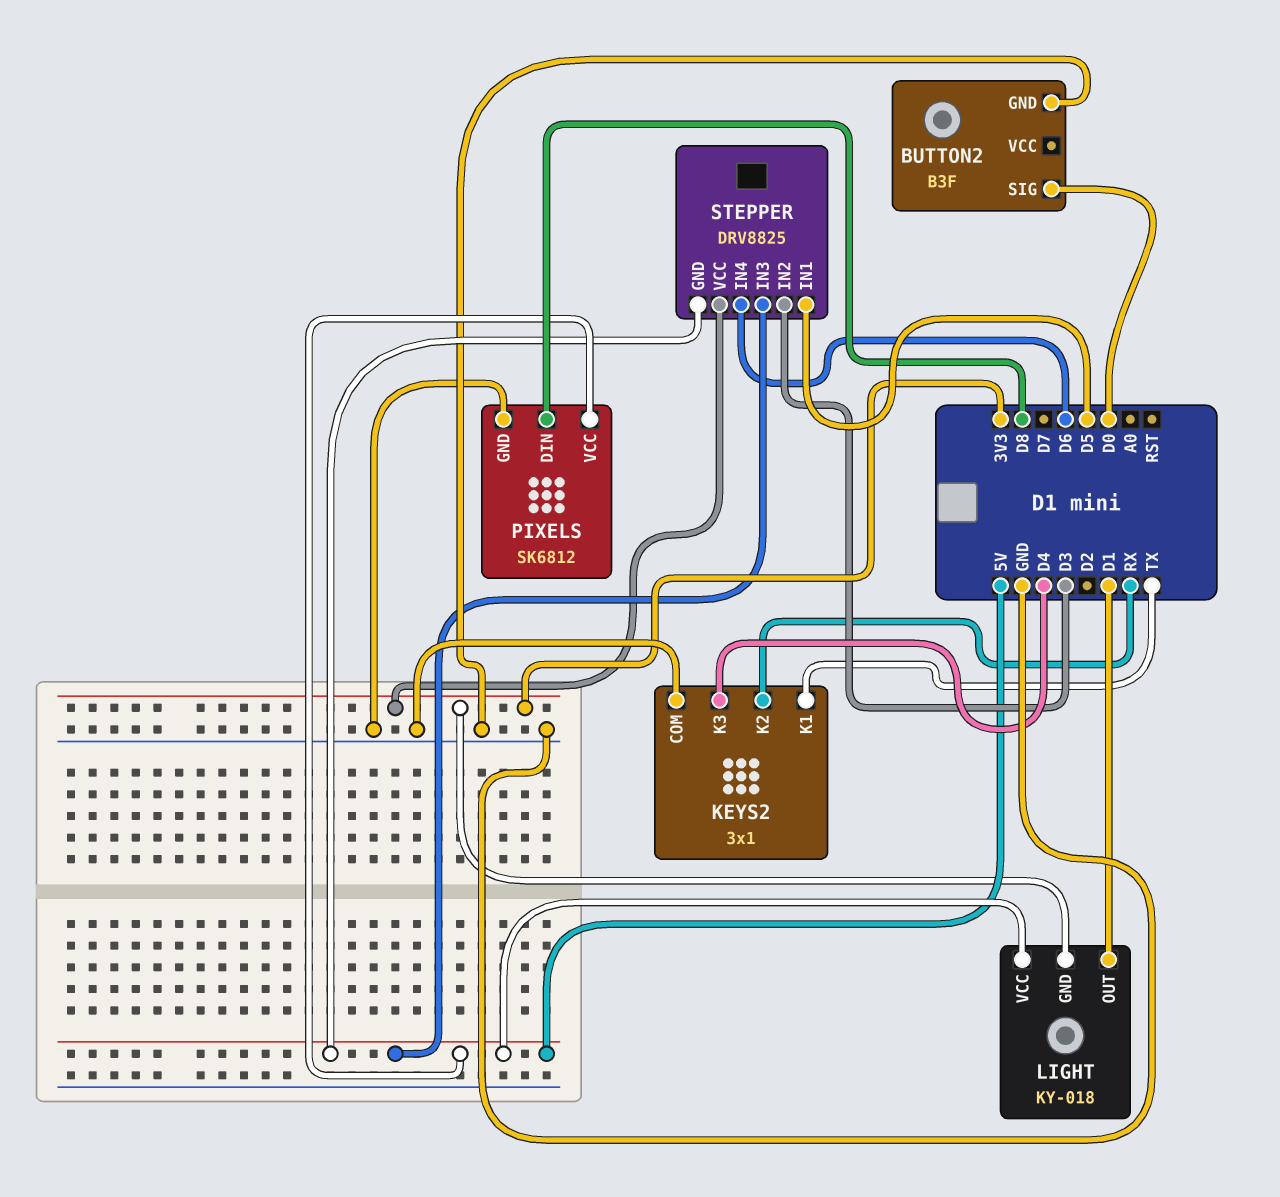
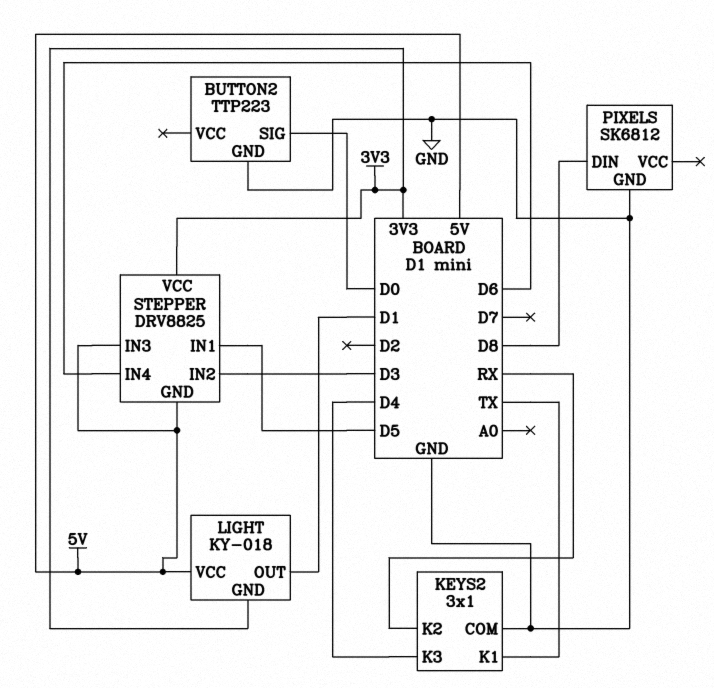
BUTTON2: B3F -> TTP223
PIXELS pin VCC: 5V -> none

